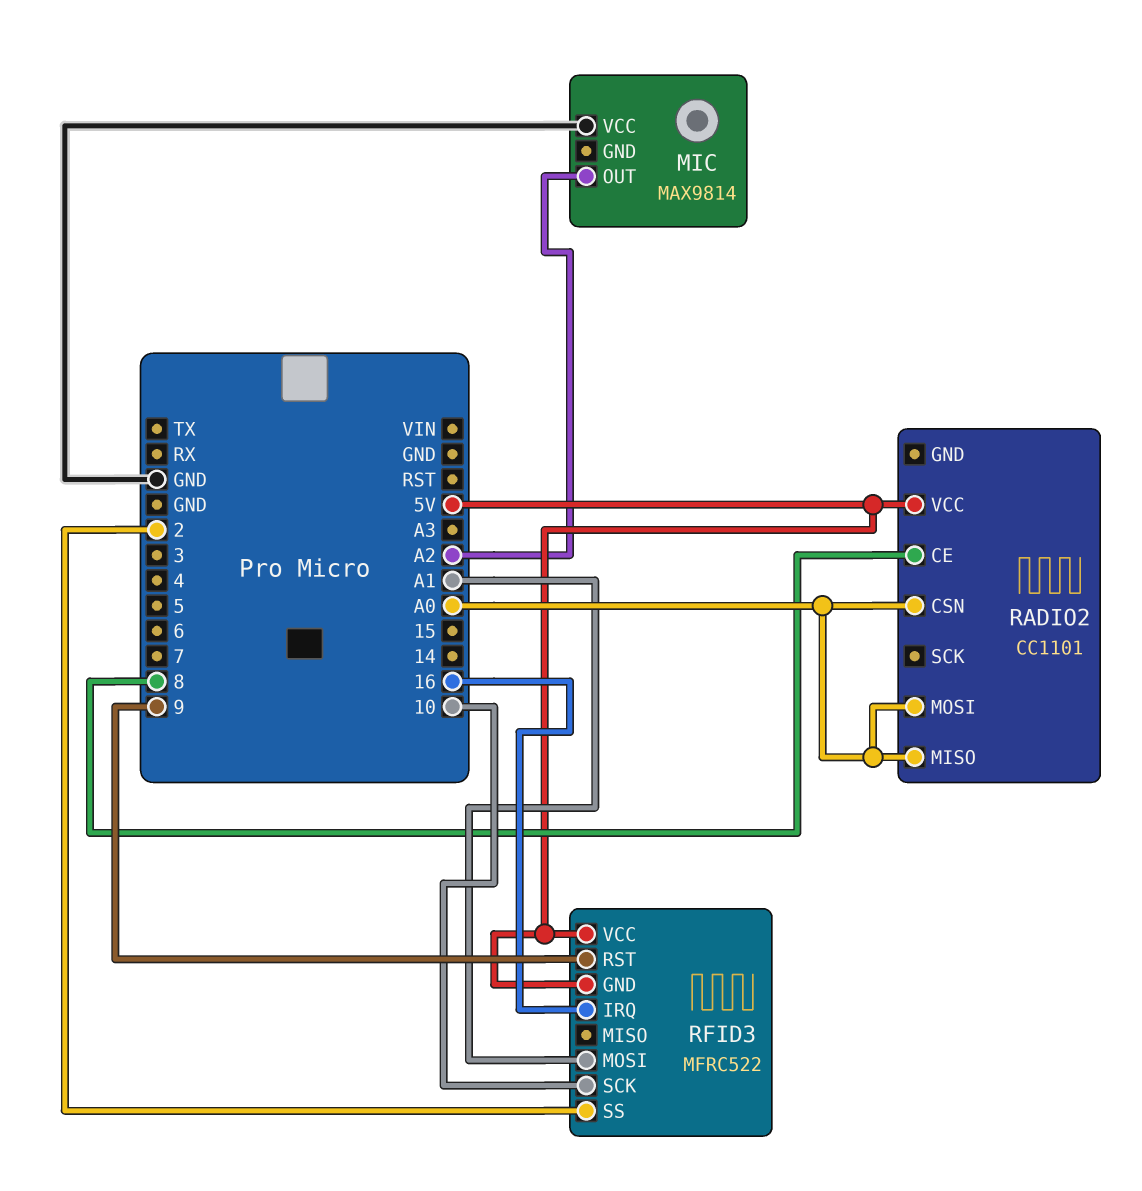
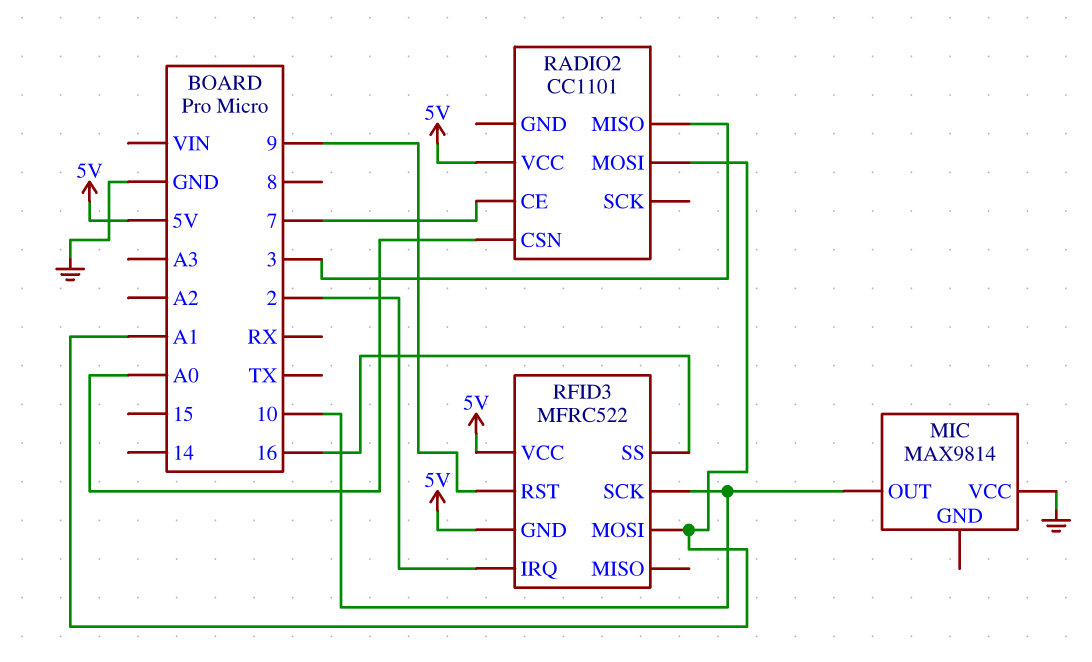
MIC pin OUT: A2 -> 10
RADIO2 pin CE: 8 -> 7
RADIO2 pin MISO: A0 -> 3
RADIO2 pin MOSI: A0 -> A1
RFID3 pin IRQ: 16 -> 2
RFID3 pin SS: 2 -> 16

